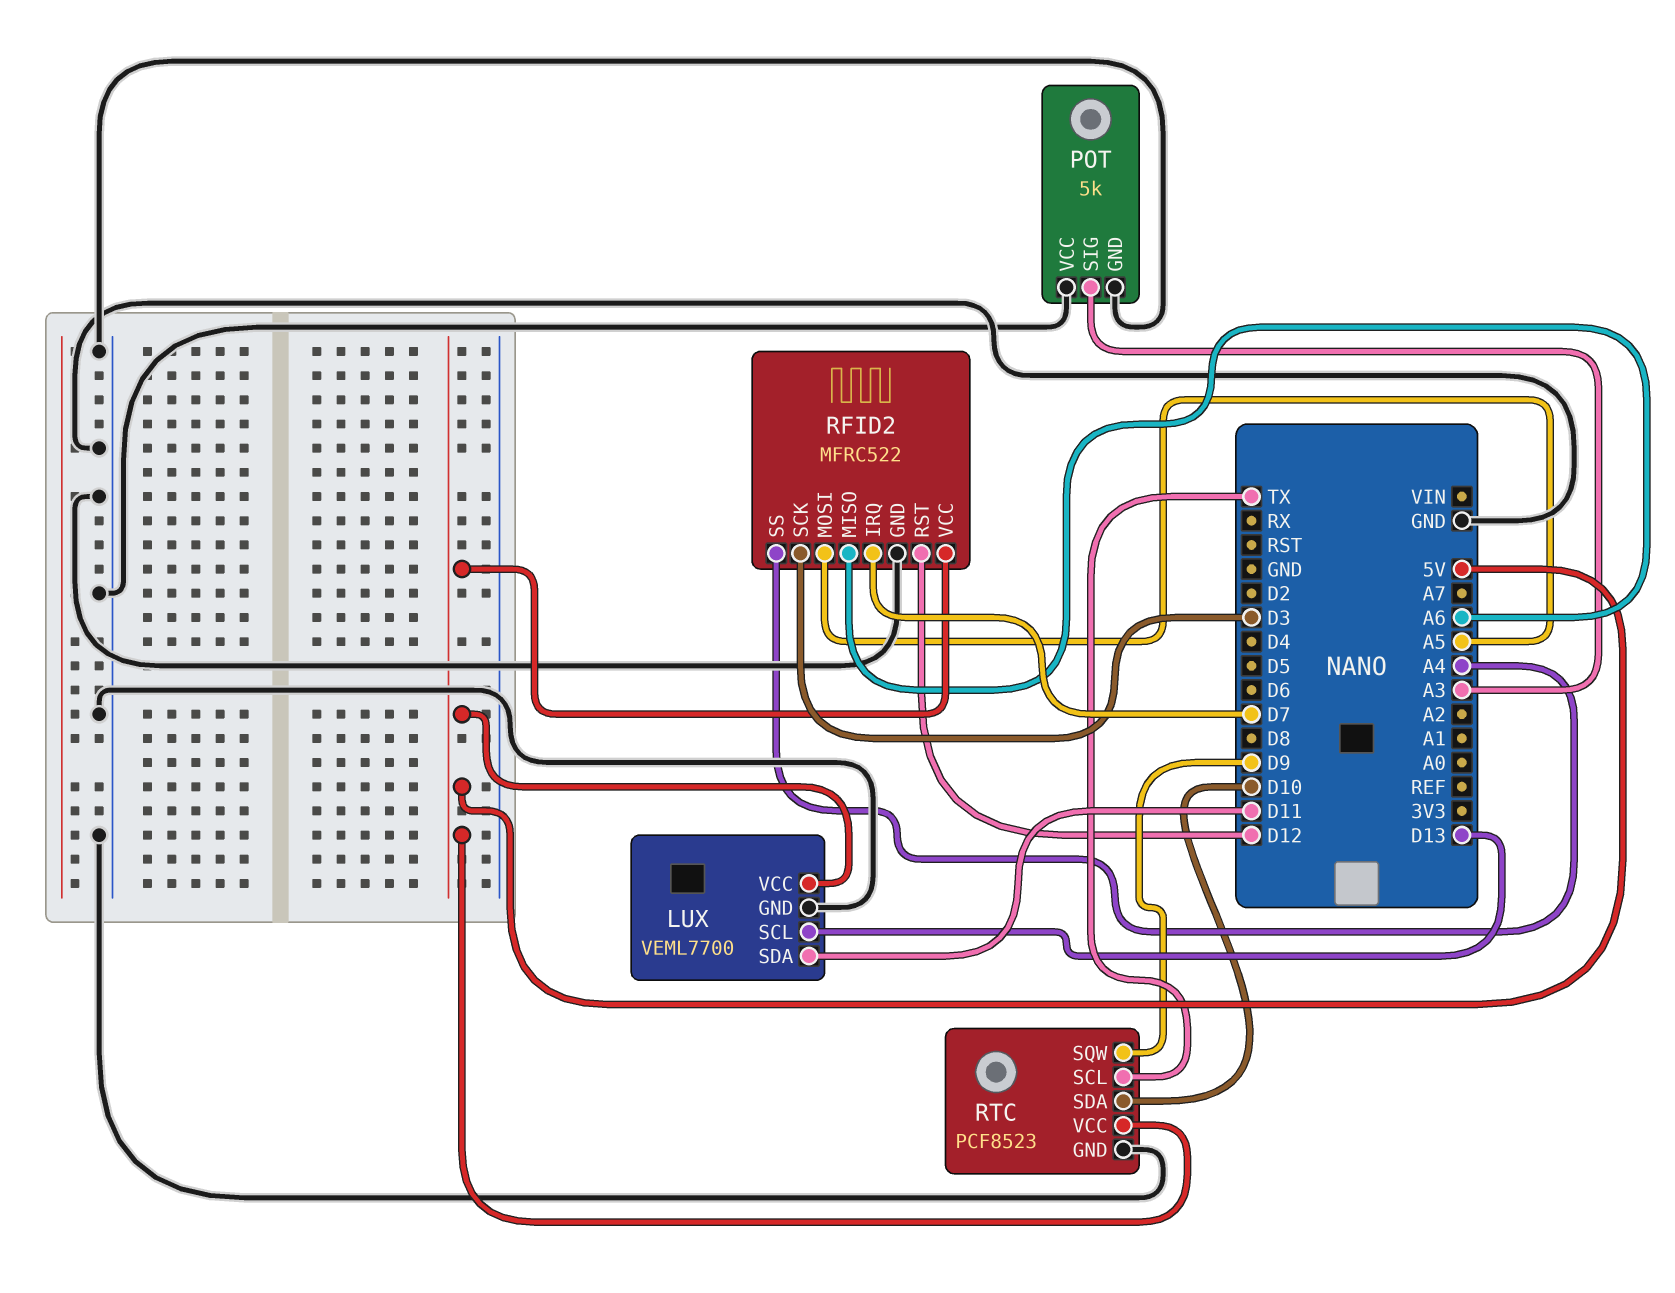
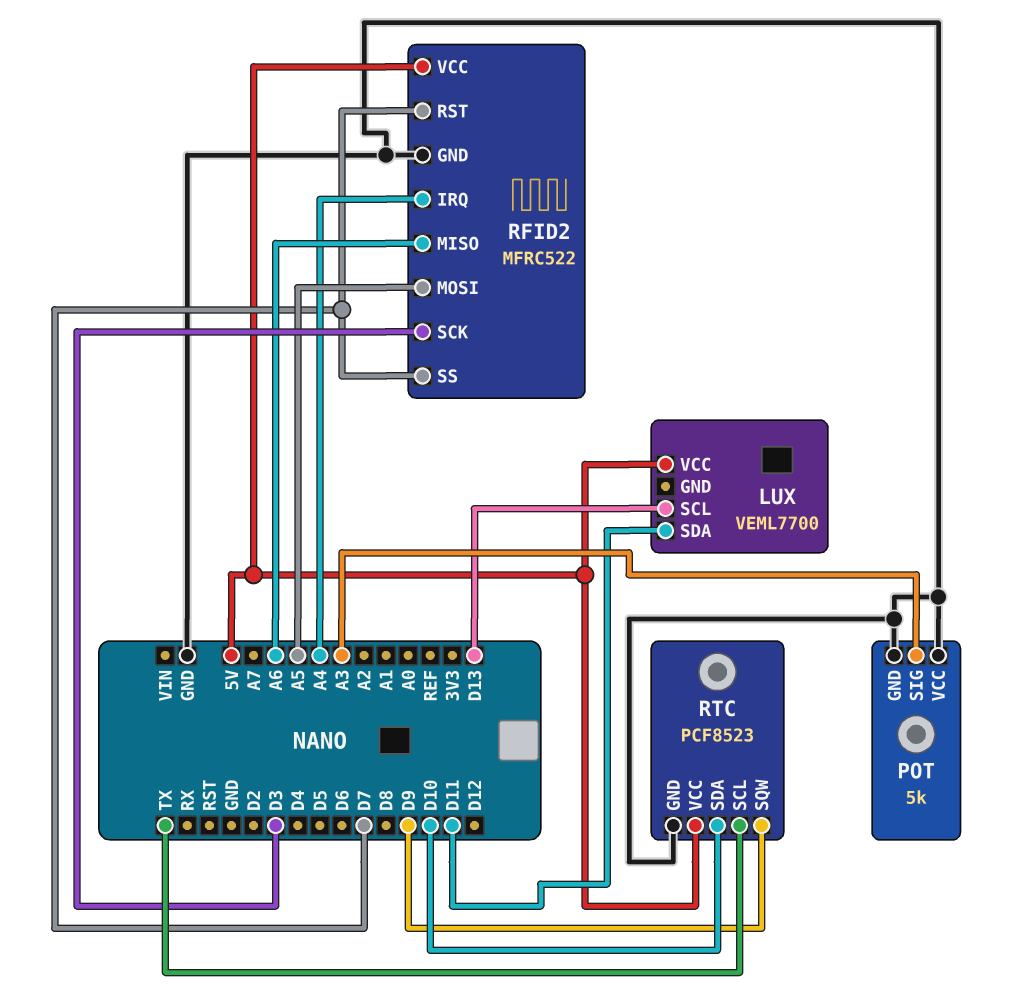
LUX pin GND: GND -> none
RFID2 pin IRQ: D7 -> A4
RFID2 pin RST: D12 -> D7
RFID2 pin SS: A4 -> D7

